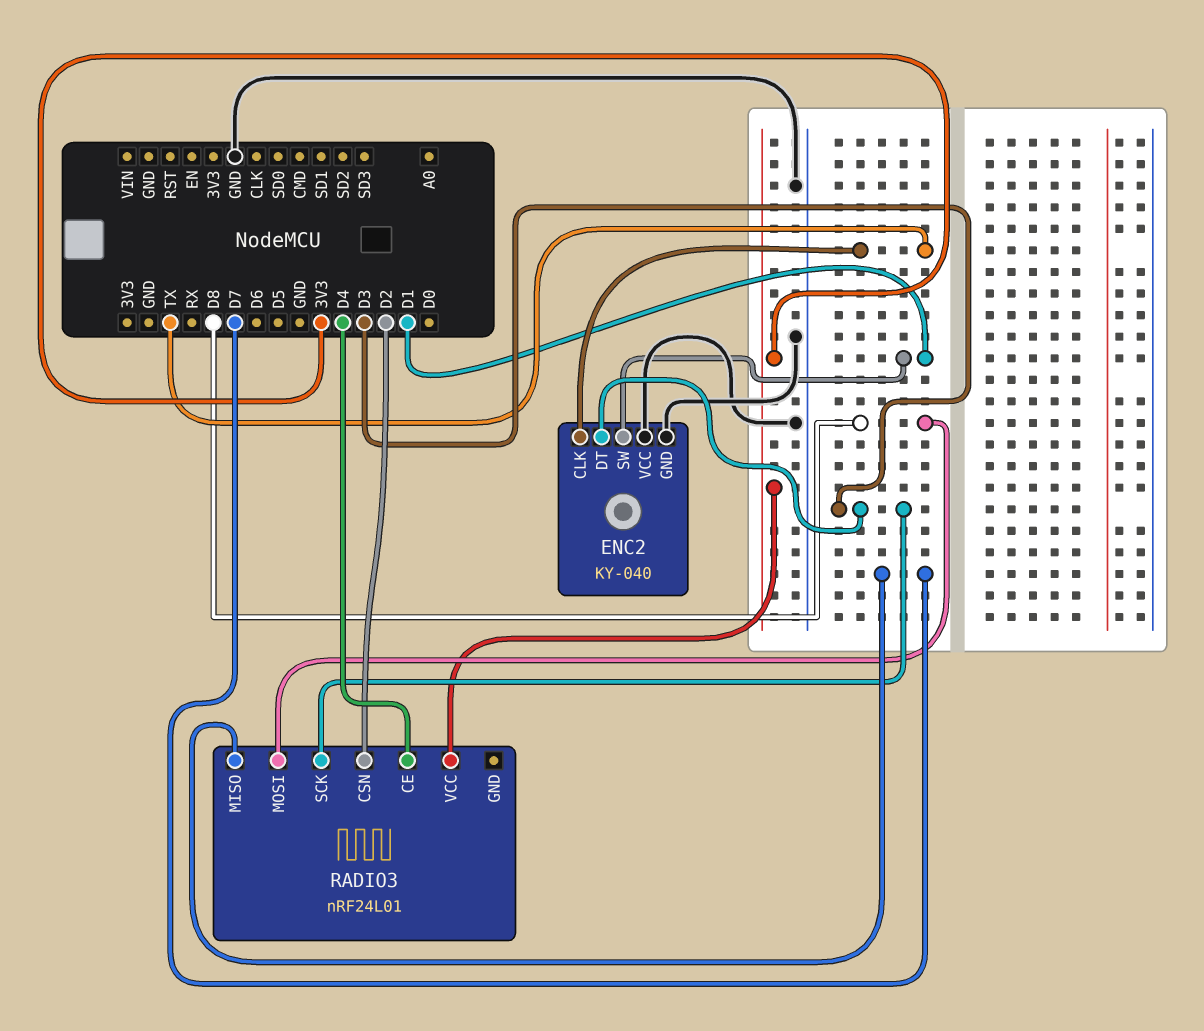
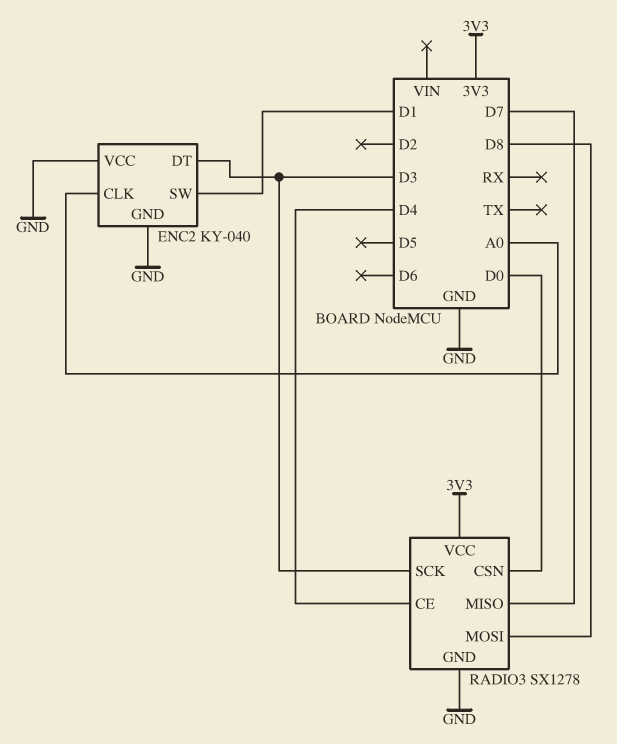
ENC2 pin CLK: TX -> A0
RADIO3: nRF24L01 -> SX1278
RADIO3 pin CSN: D2 -> D0
RADIO3 pin GND: none -> GND

